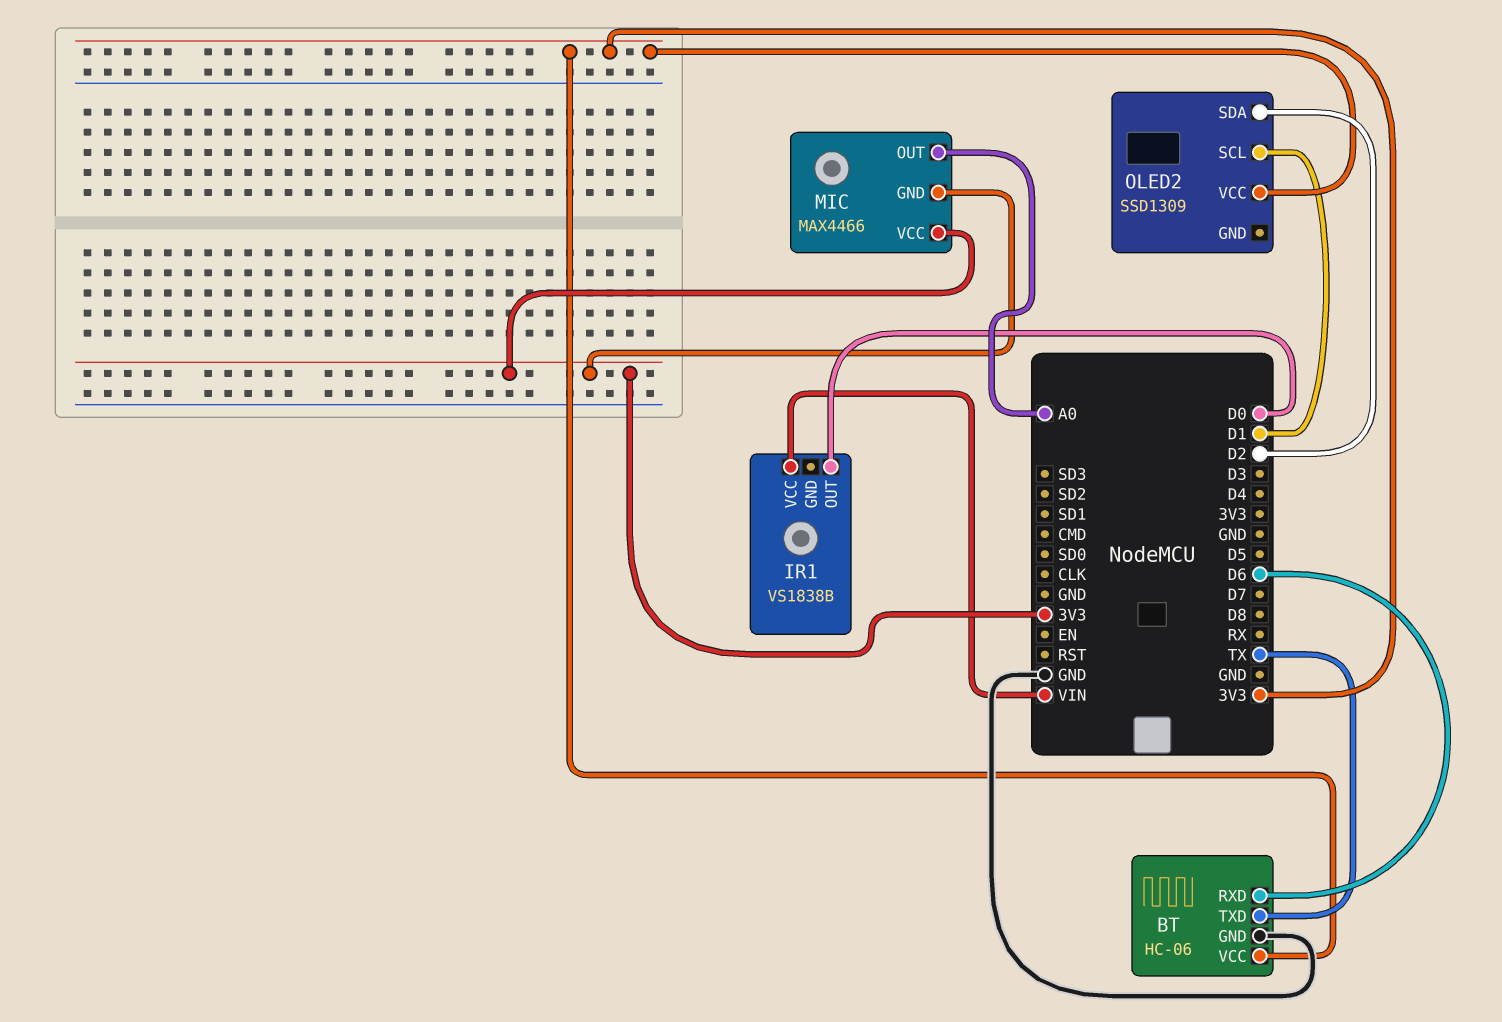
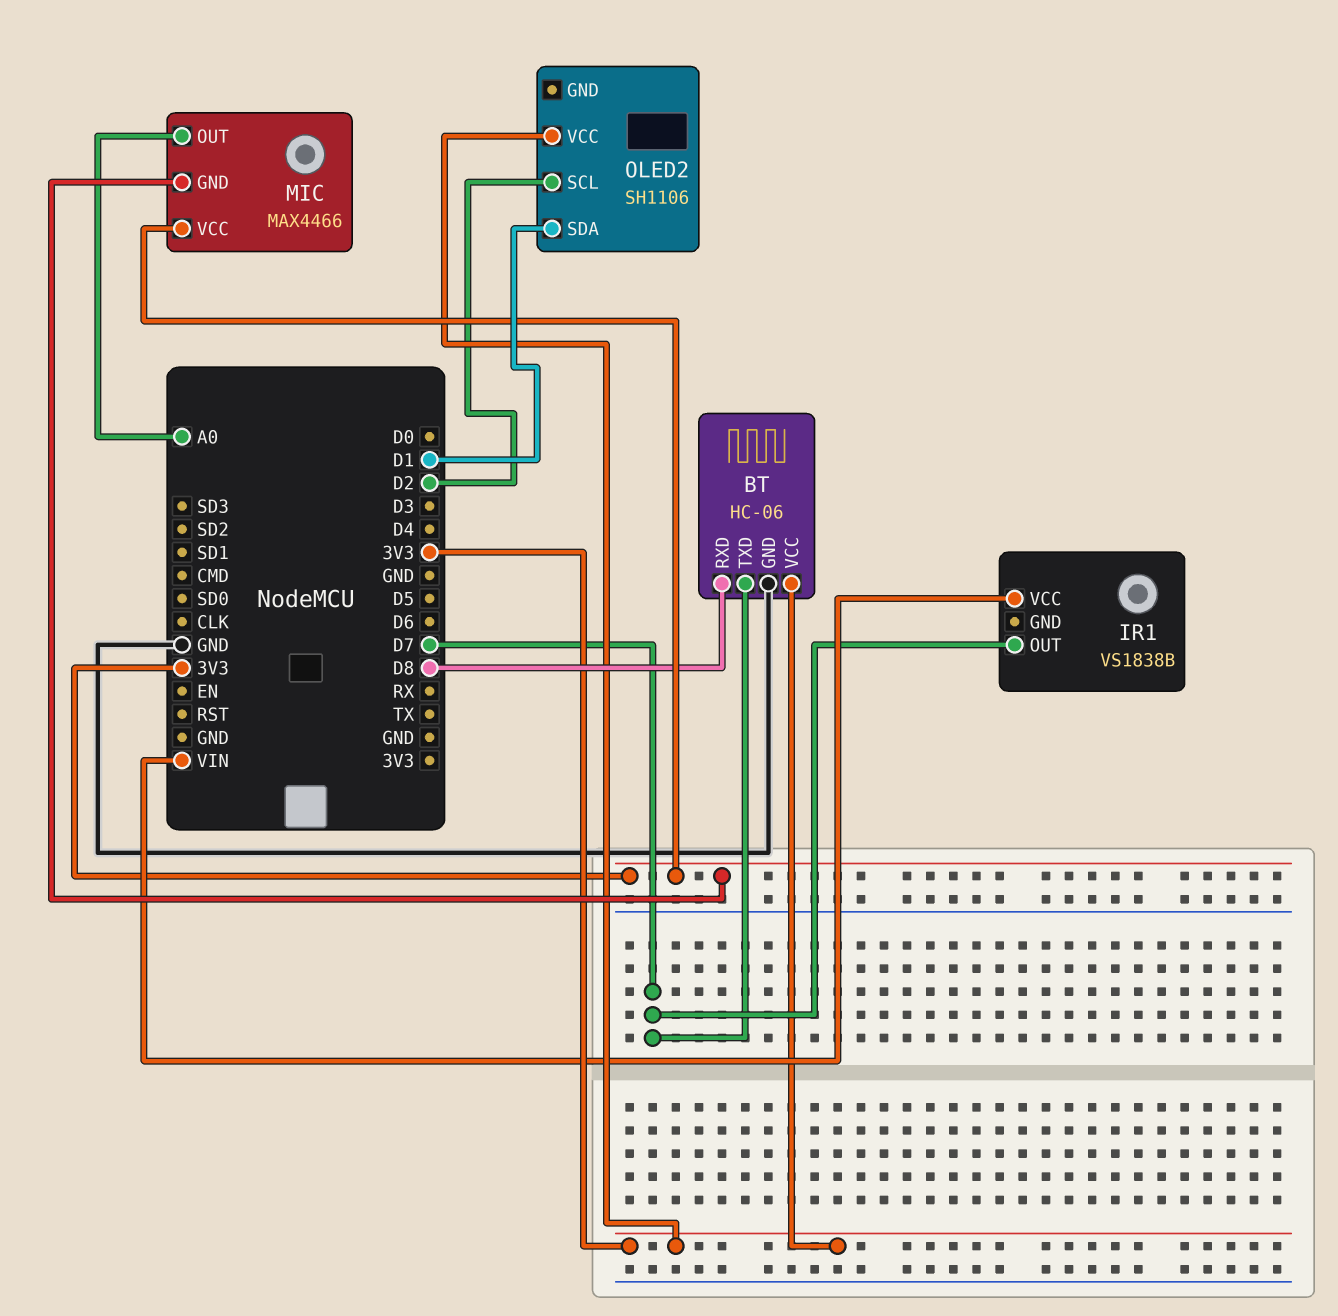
BT pin RXD: D6 -> D8
BT pin TXD: TX -> D7
IR1 pin OUT: D0 -> D7
OLED2: SSD1309 -> SH1106
OLED2 pin SCL: D1 -> D2
OLED2 pin SDA: D2 -> D1

